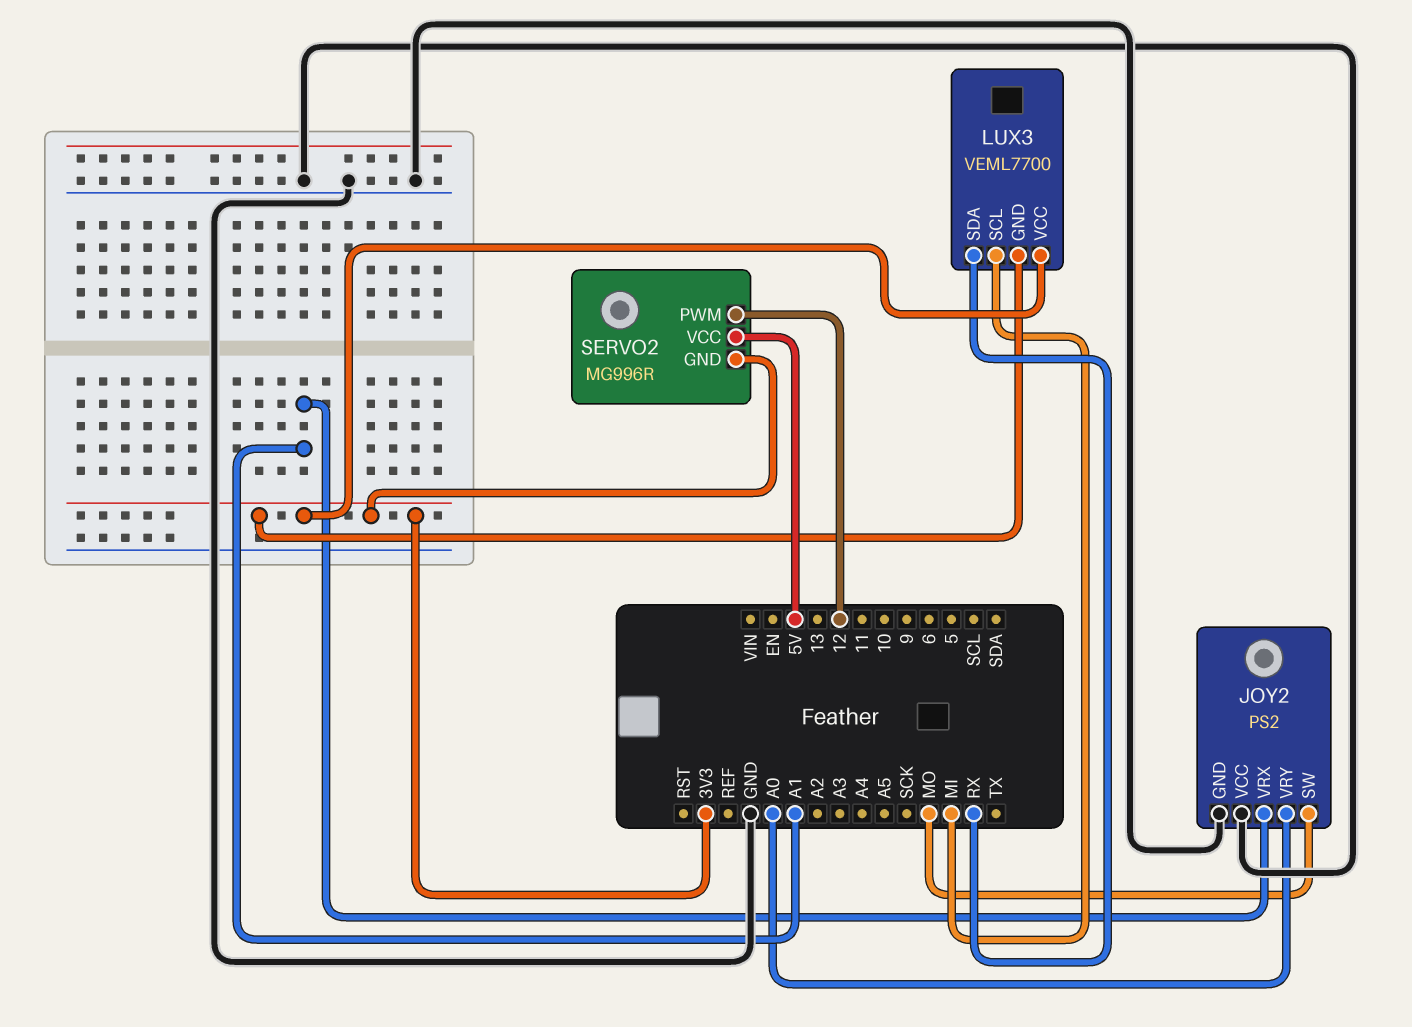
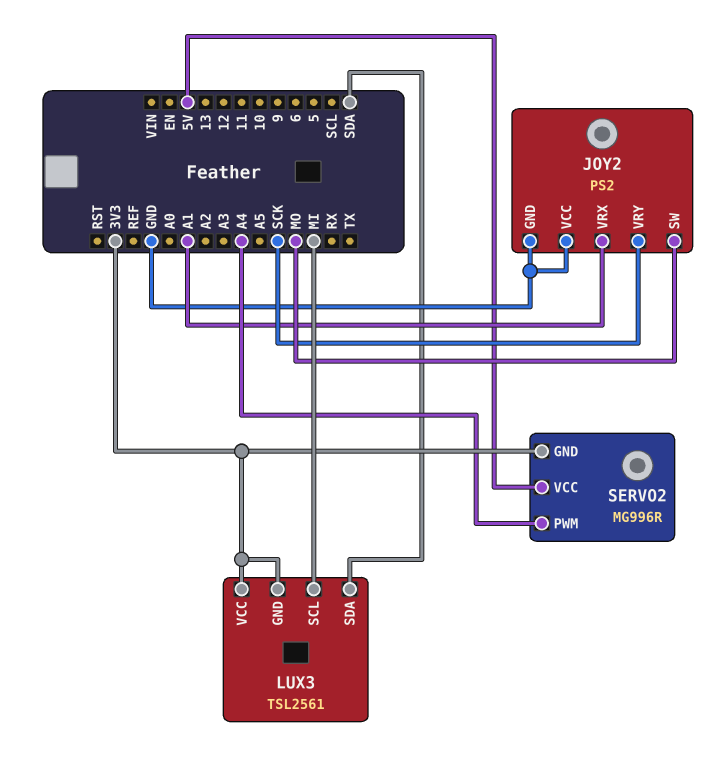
JOY2 pin VRY: A0 -> SCK
LUX3: VEML7700 -> TSL2561
LUX3 pin SDA: RX -> SDA
SERVO2 pin PWM: 12 -> A4

